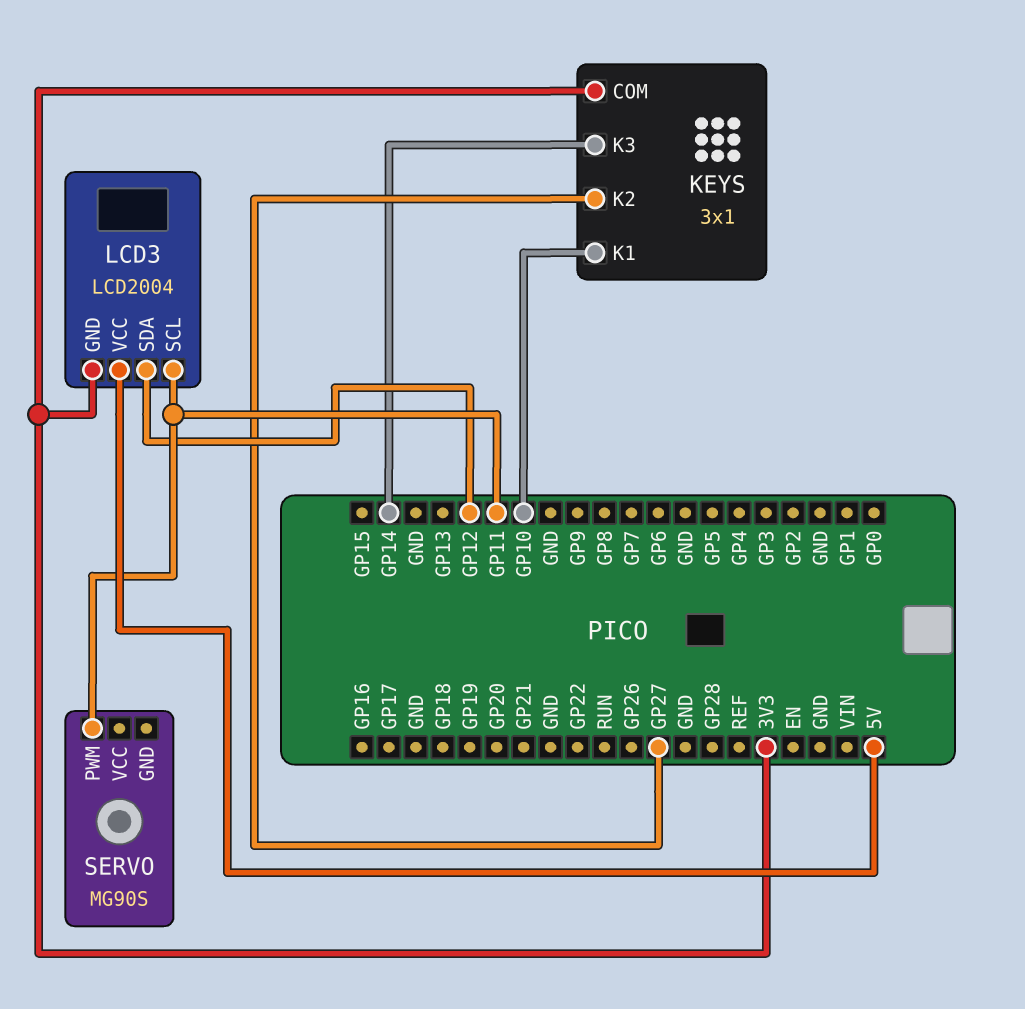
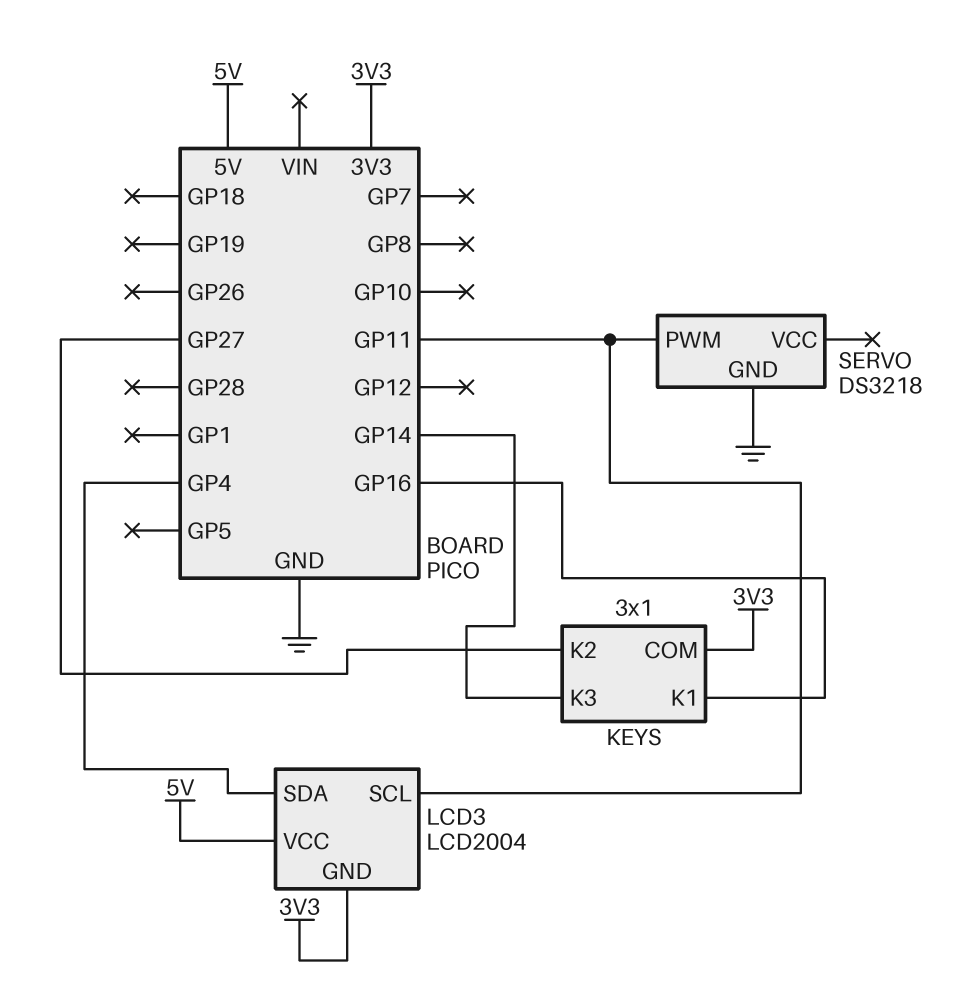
KEYS pin K1: GP10 -> GP16
LCD3 pin SDA: GP12 -> GP4
SERVO: MG90S -> DS3218
SERVO pin GND: none -> GND

